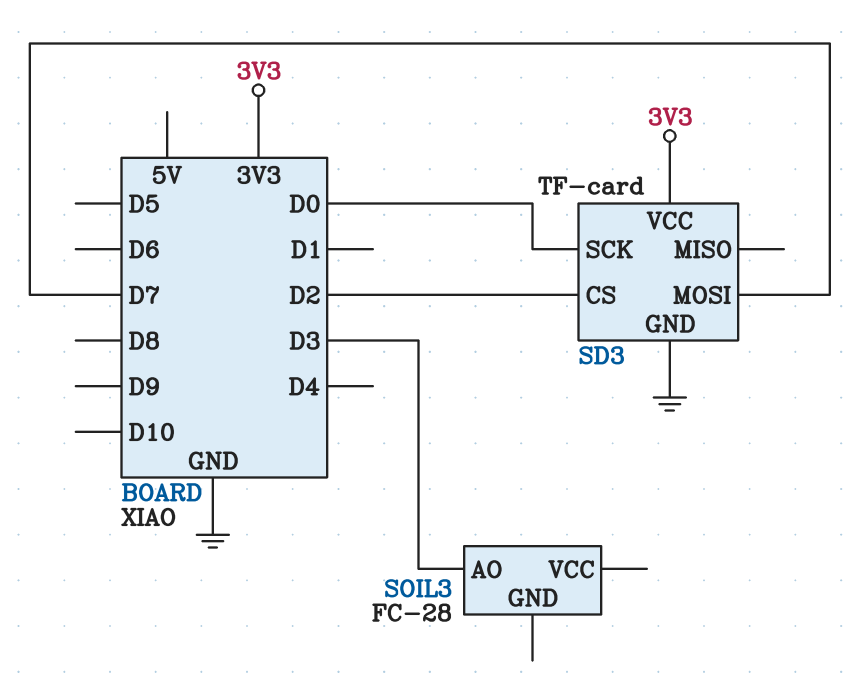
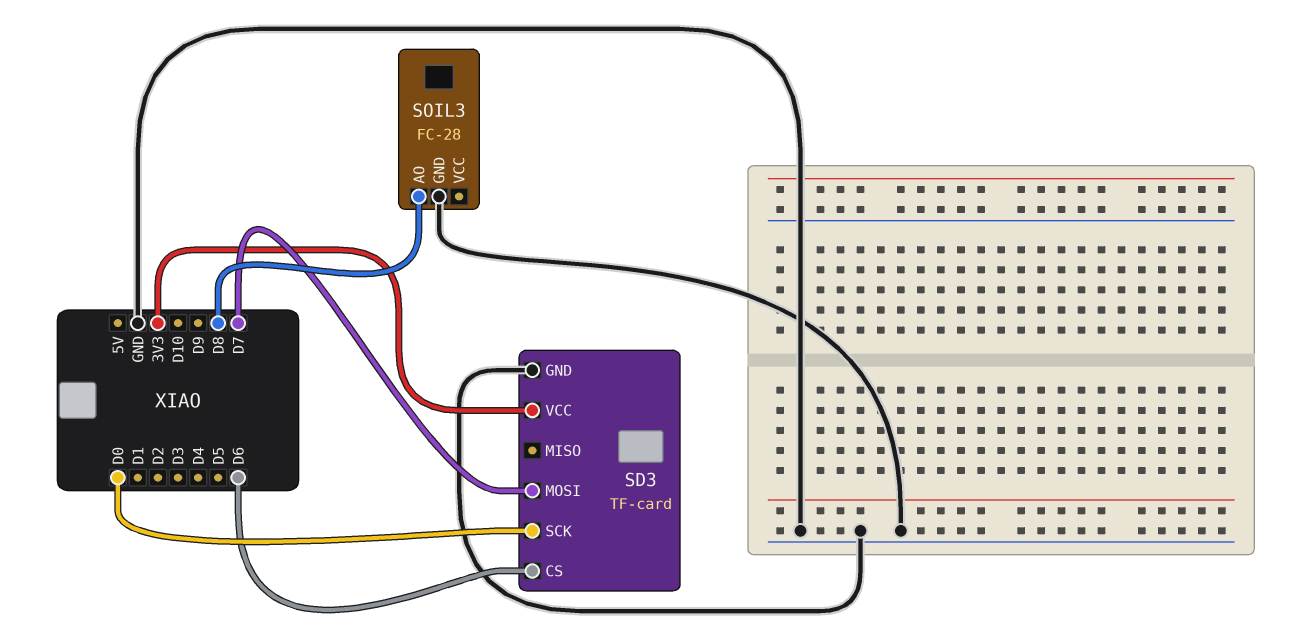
SD3 pin CS: D2 -> D6
SOIL3 pin AO: D3 -> D8
SOIL3 pin GND: none -> GND

